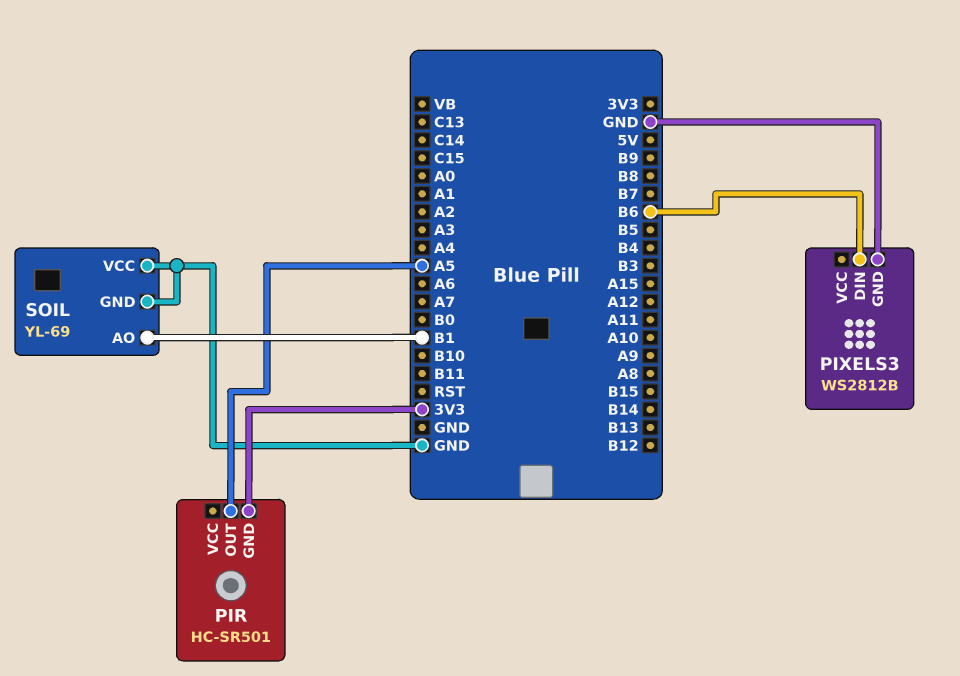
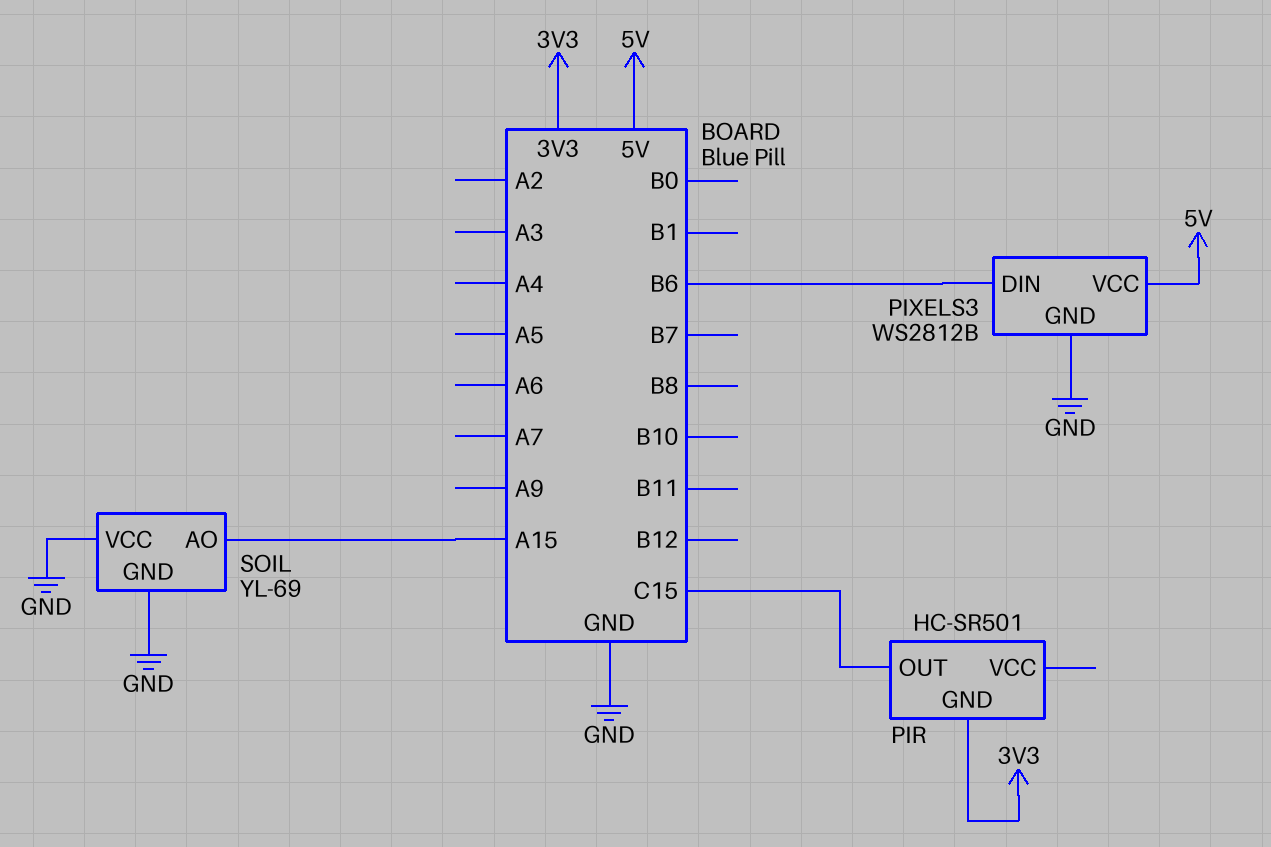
PIR pin OUT: A5 -> C15
PIXELS3 pin VCC: none -> 5V
SOIL pin AO: B1 -> A15

